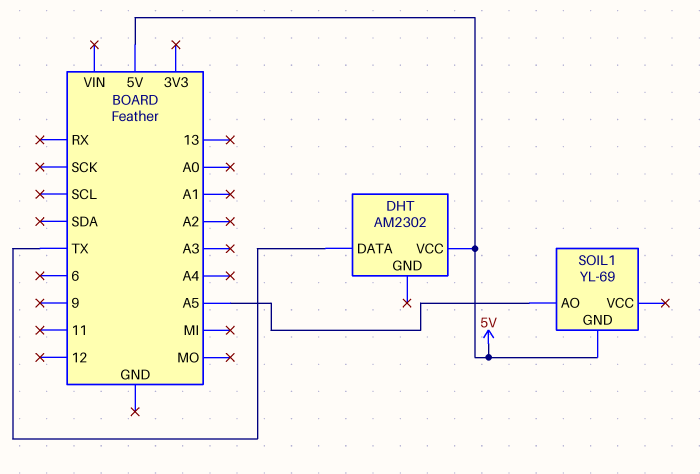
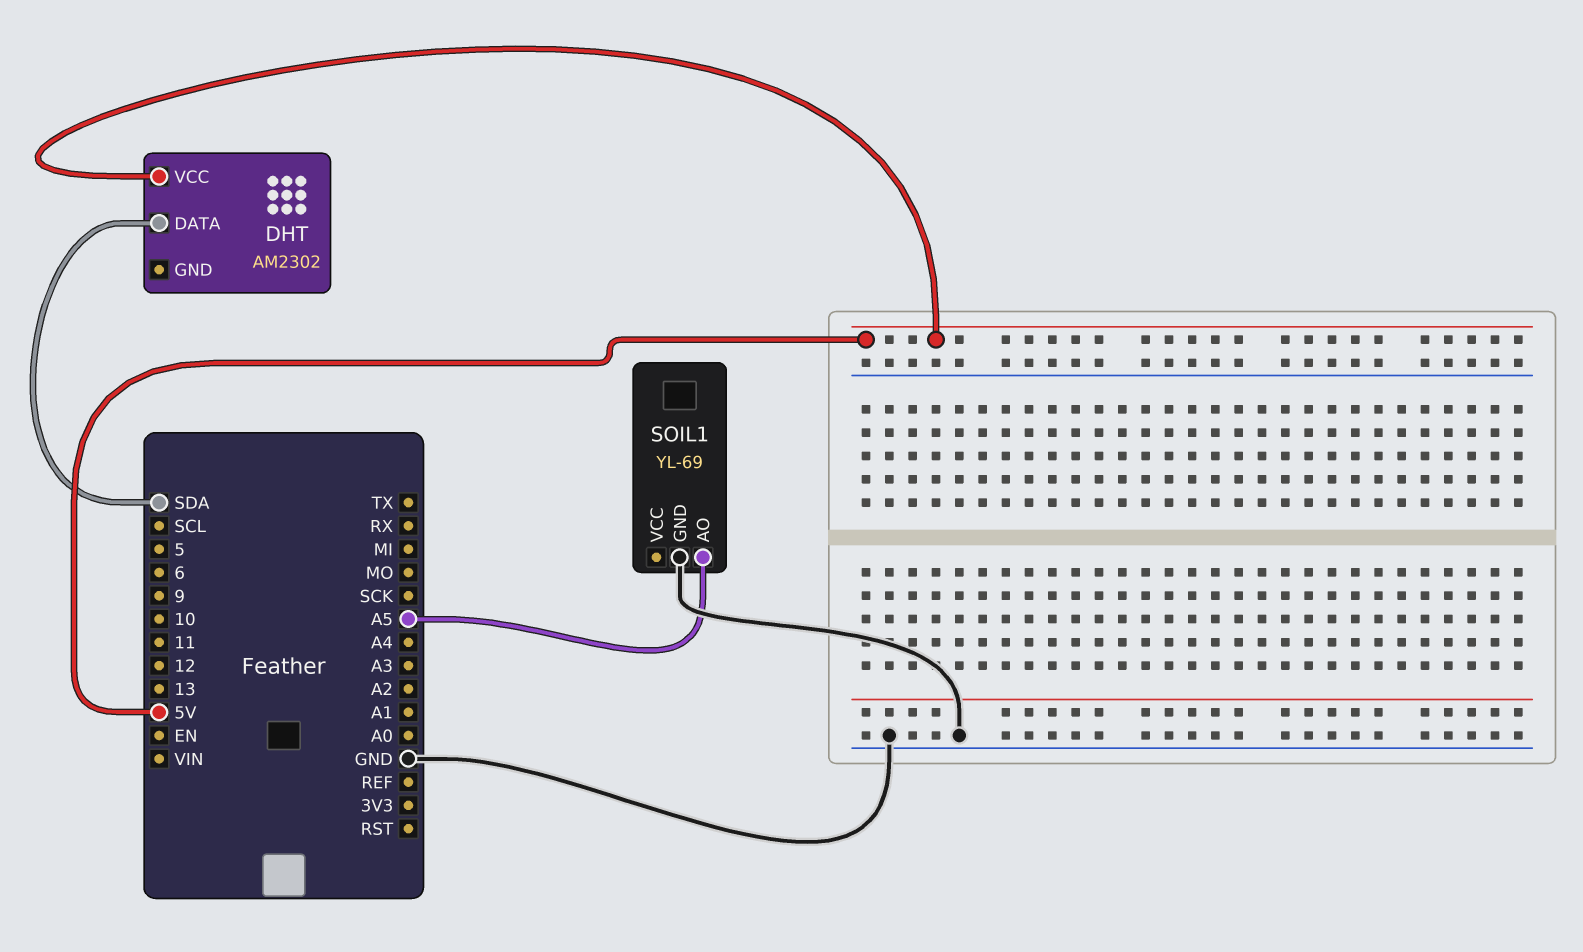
DHT pin DATA: TX -> SDA
SOIL1 pin GND: 5V -> GND

